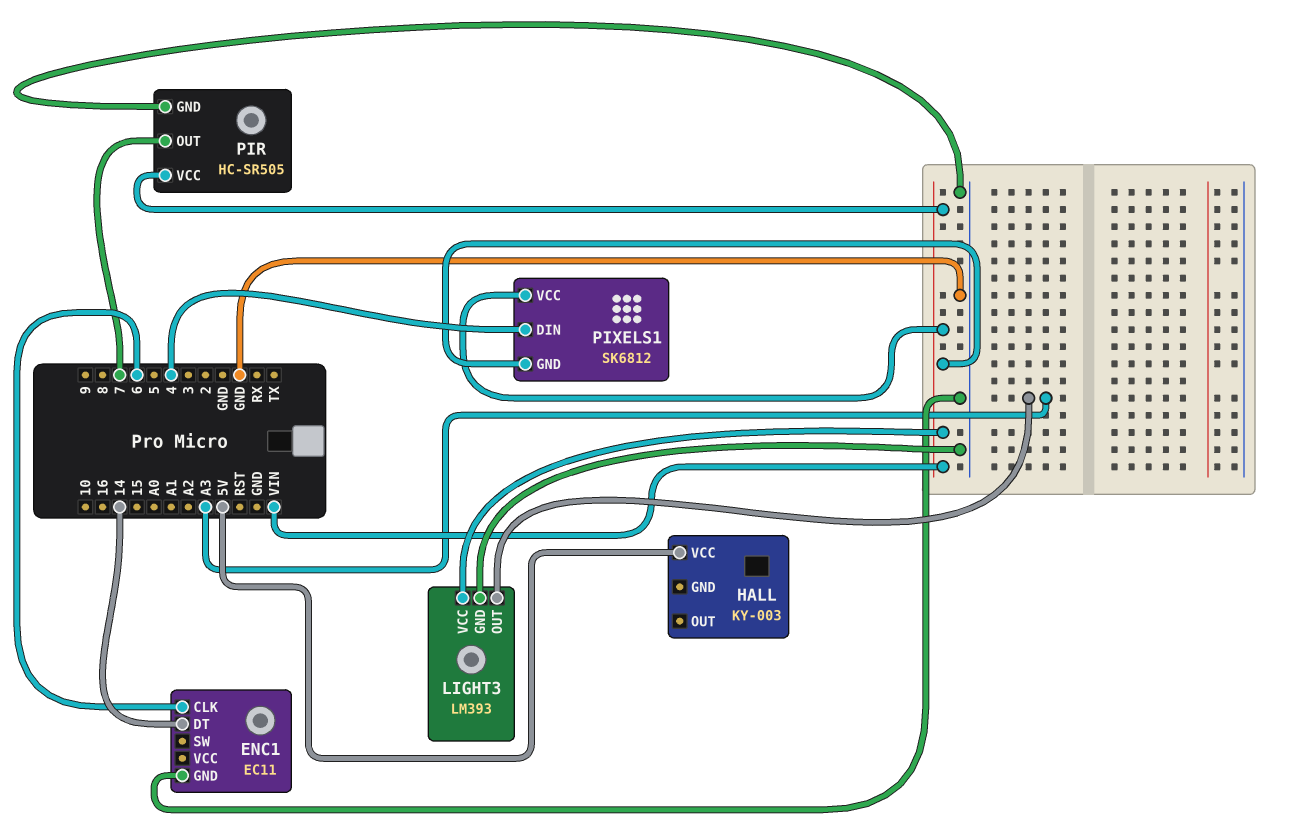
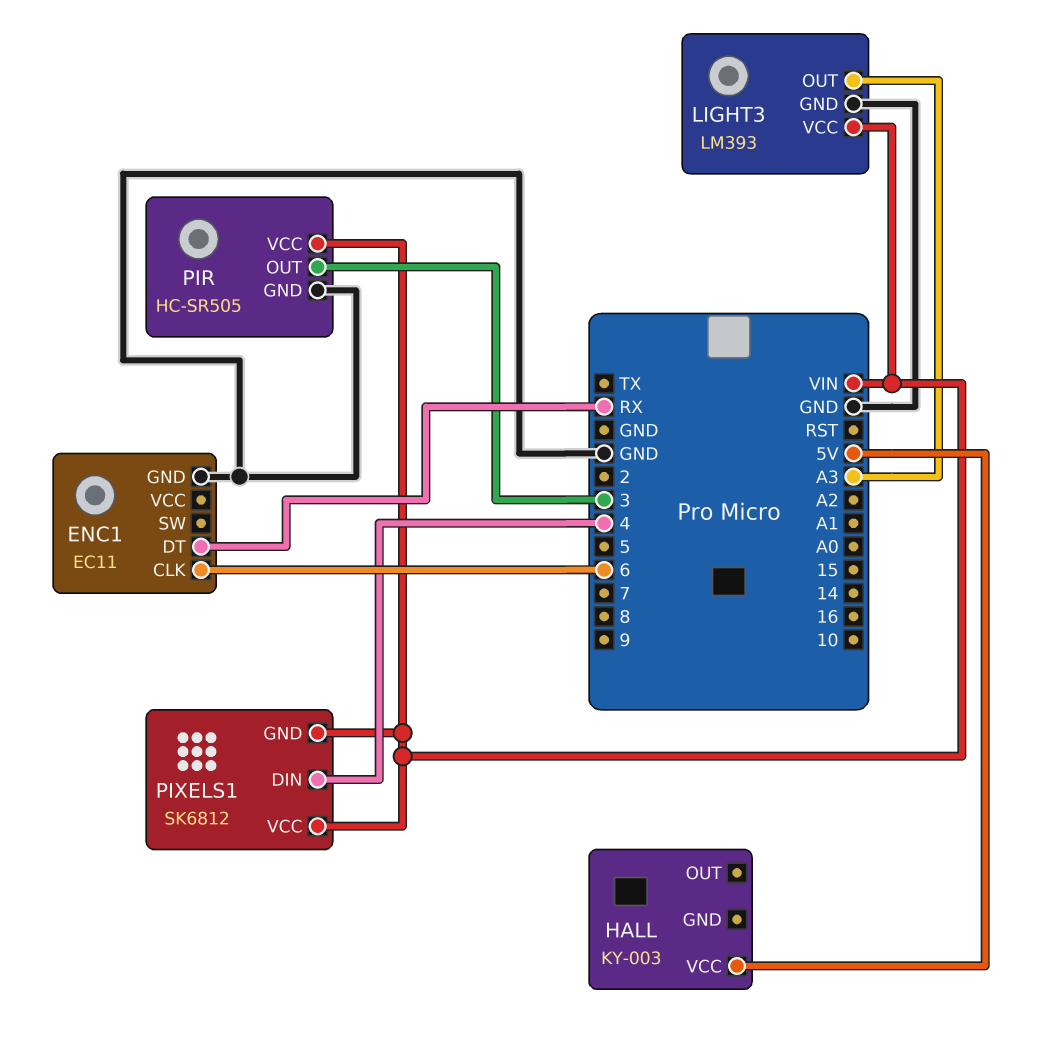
ENC1 pin DT: 14 -> RX
PIR pin OUT: 7 -> 3

